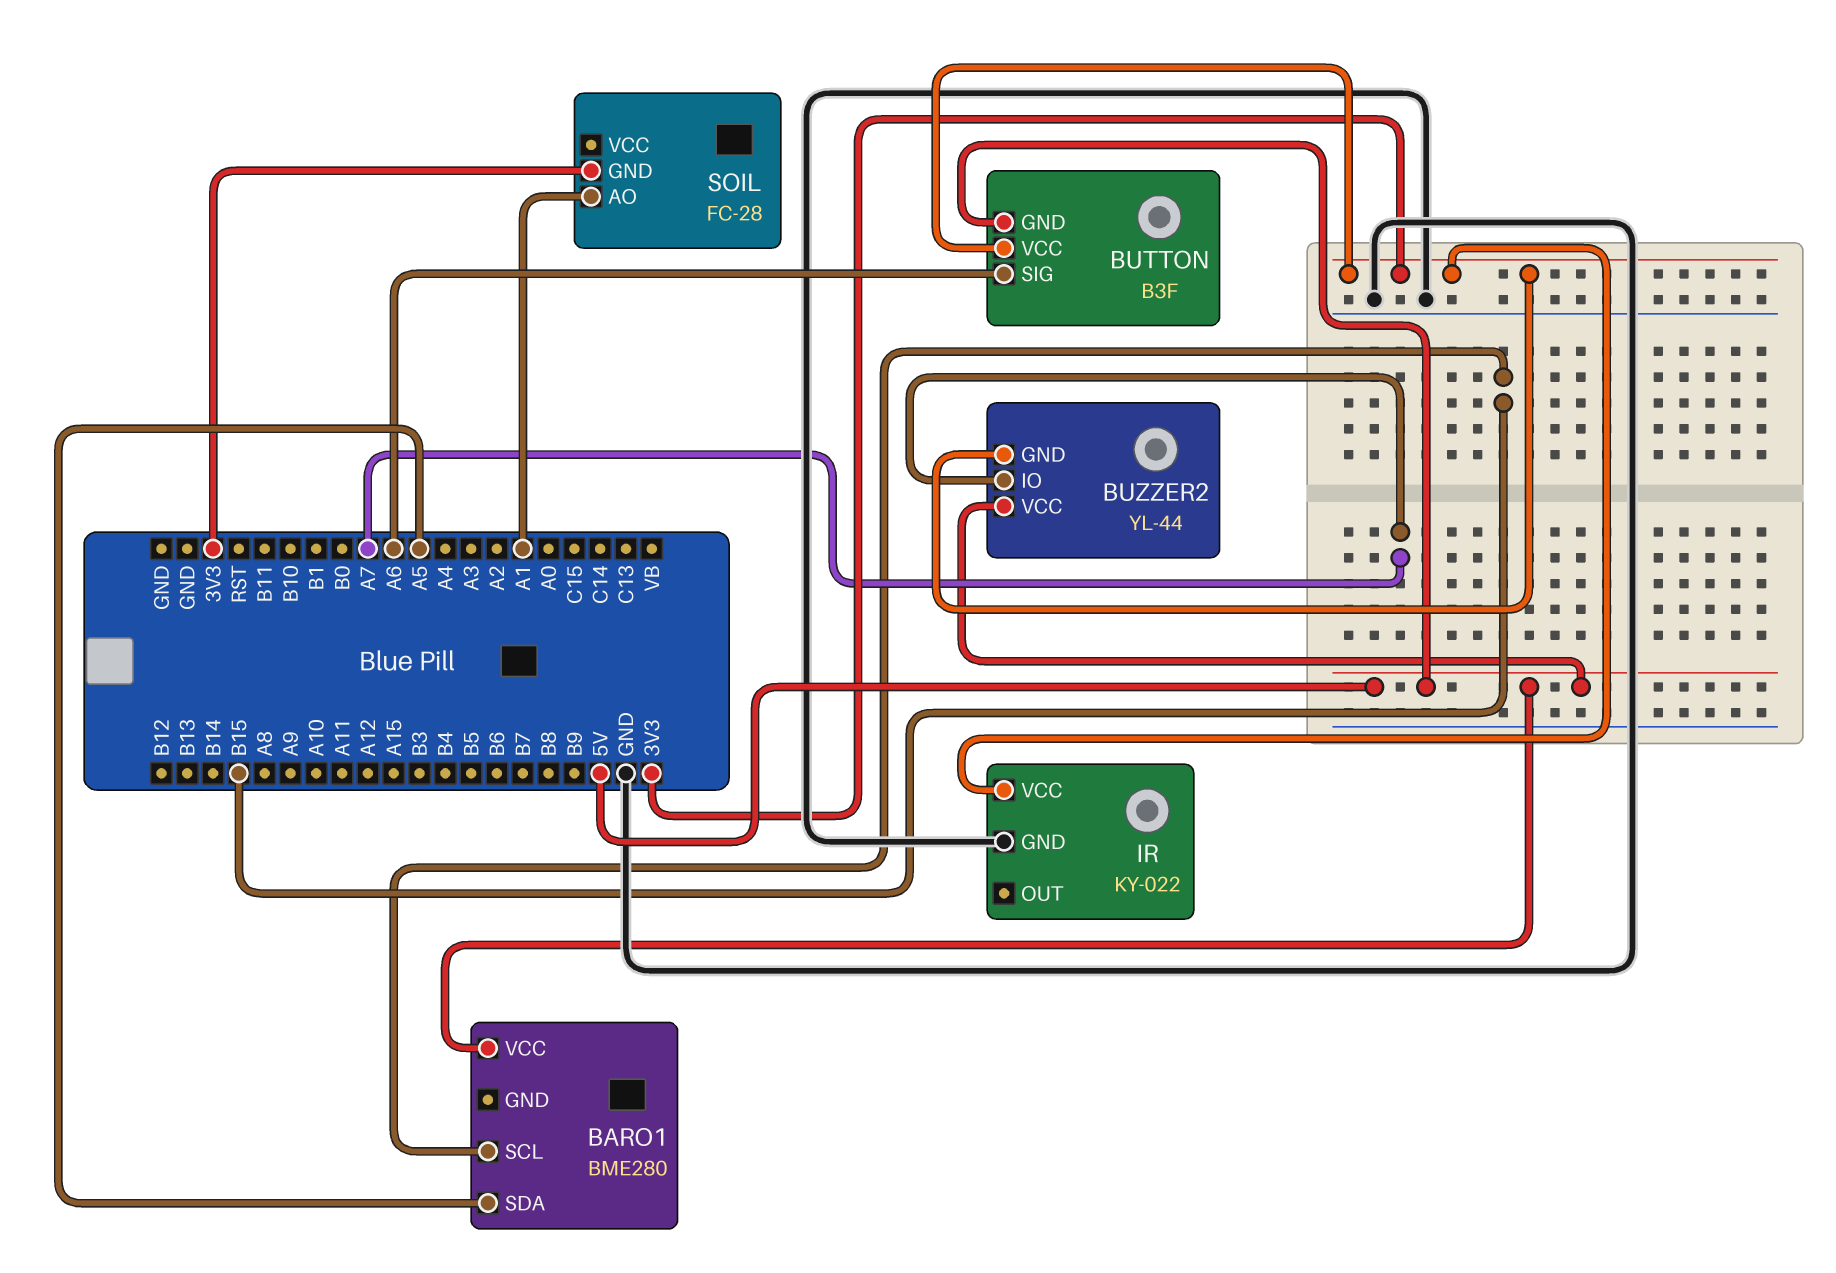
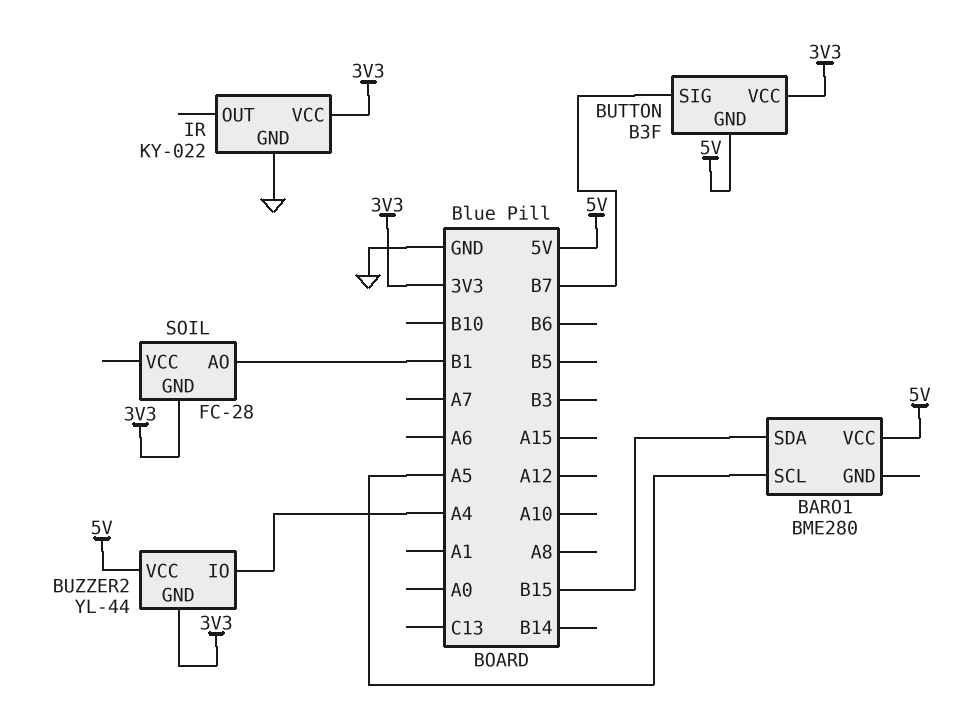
BARO1 pin SCL: B15 -> A5
BARO1 pin SDA: A5 -> B15
BUTTON pin SIG: A6 -> B7
BUZZER2 pin IO: A7 -> A4
SOIL pin AO: A1 -> B1

